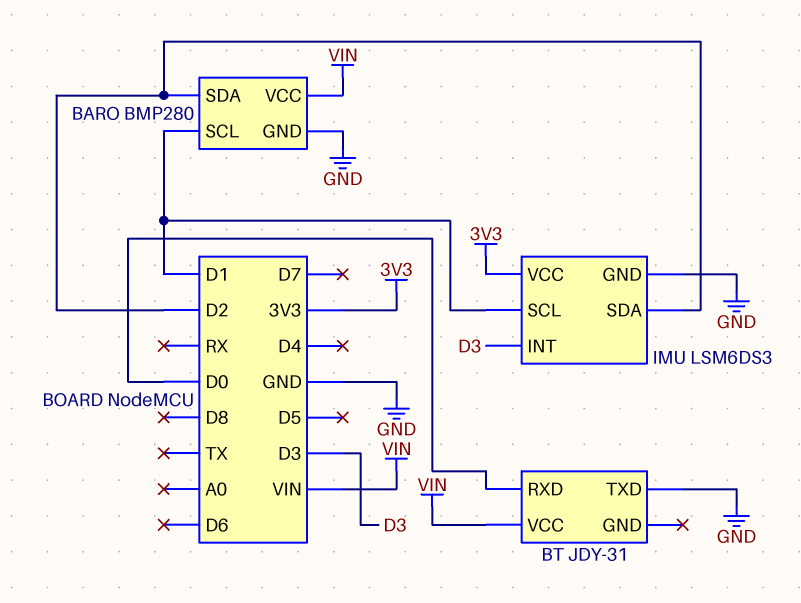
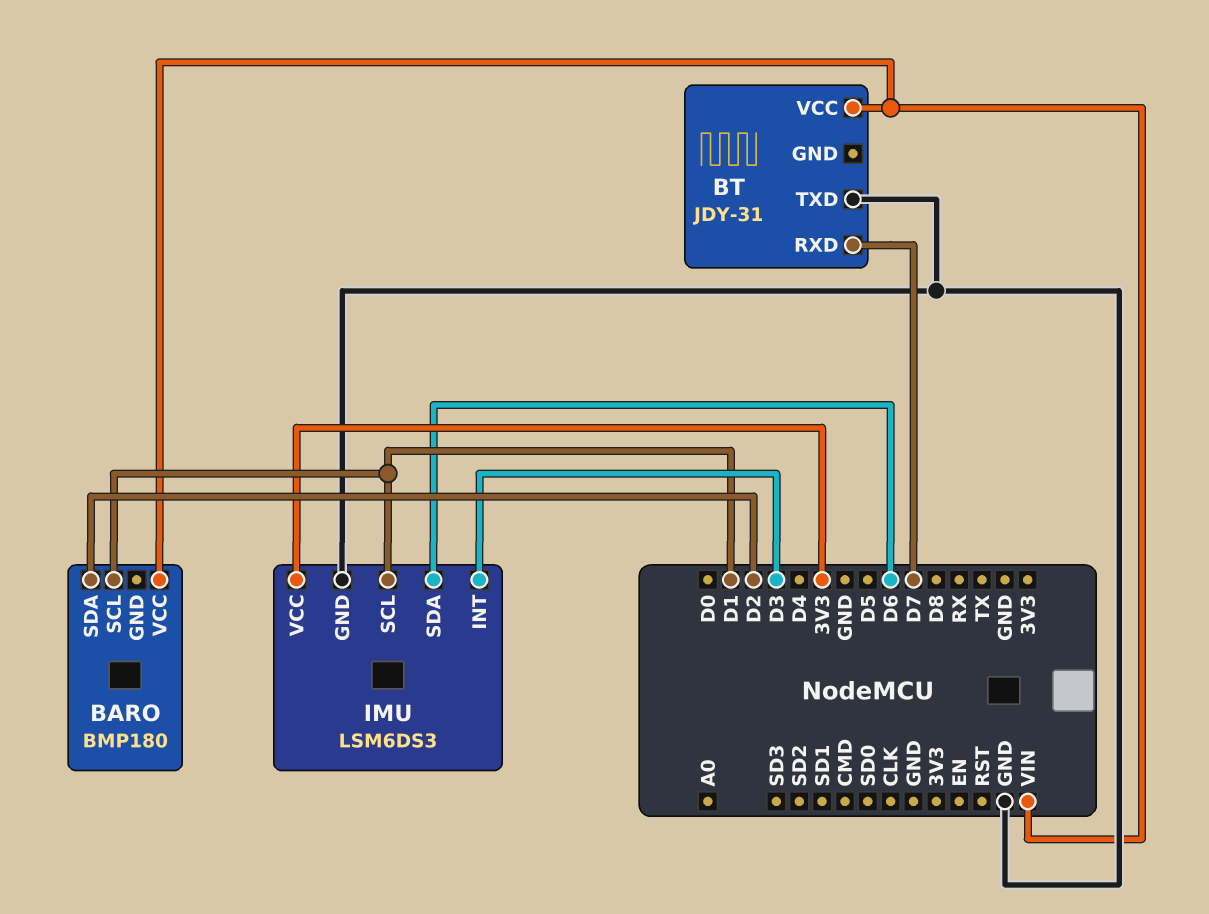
BARO: BMP280 -> BMP180
BARO pin GND: GND -> none
BT pin RXD: D0 -> D7
IMU pin SDA: D2 -> D6

